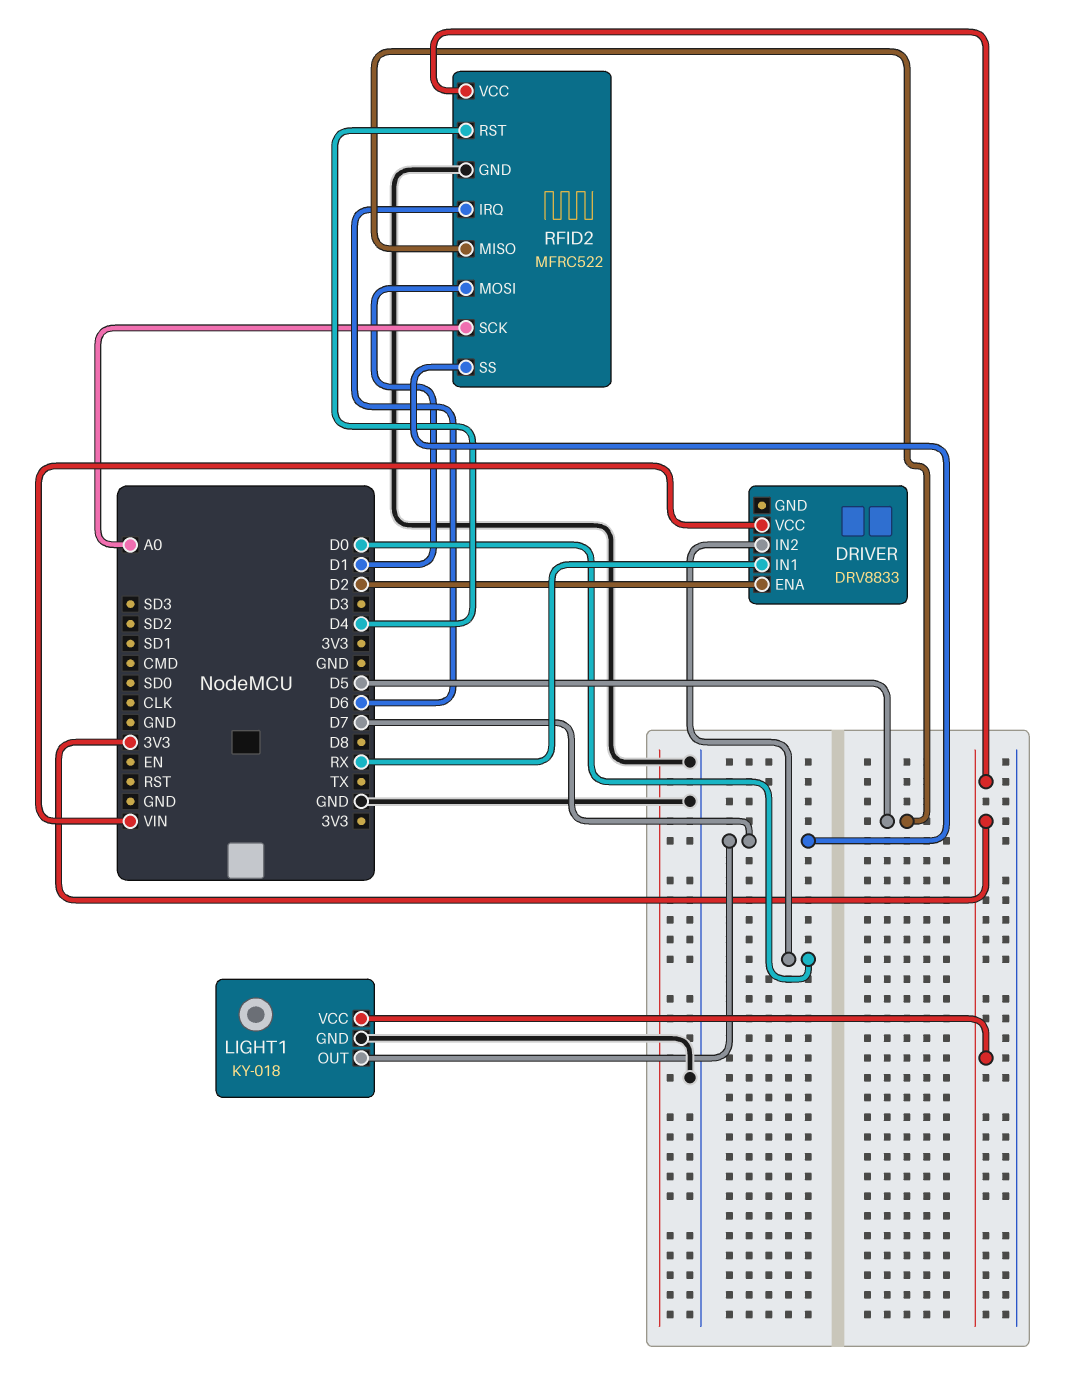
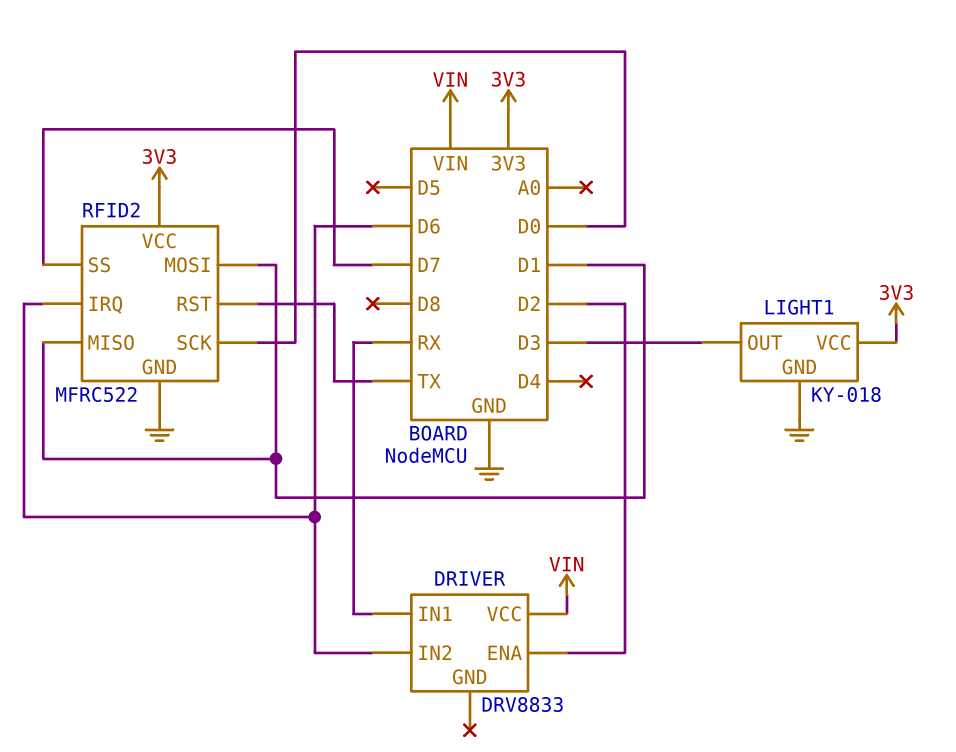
DRIVER pin IN2: D0 -> D6
LIGHT1 pin OUT: D7 -> D3
RFID2 pin MISO: D5 -> D1
RFID2 pin RST: D4 -> TX
RFID2 pin SCK: A0 -> D0

